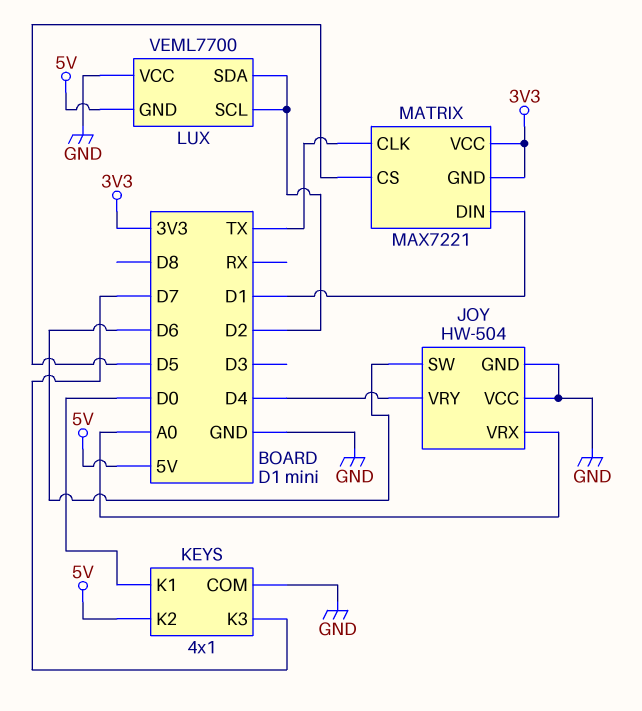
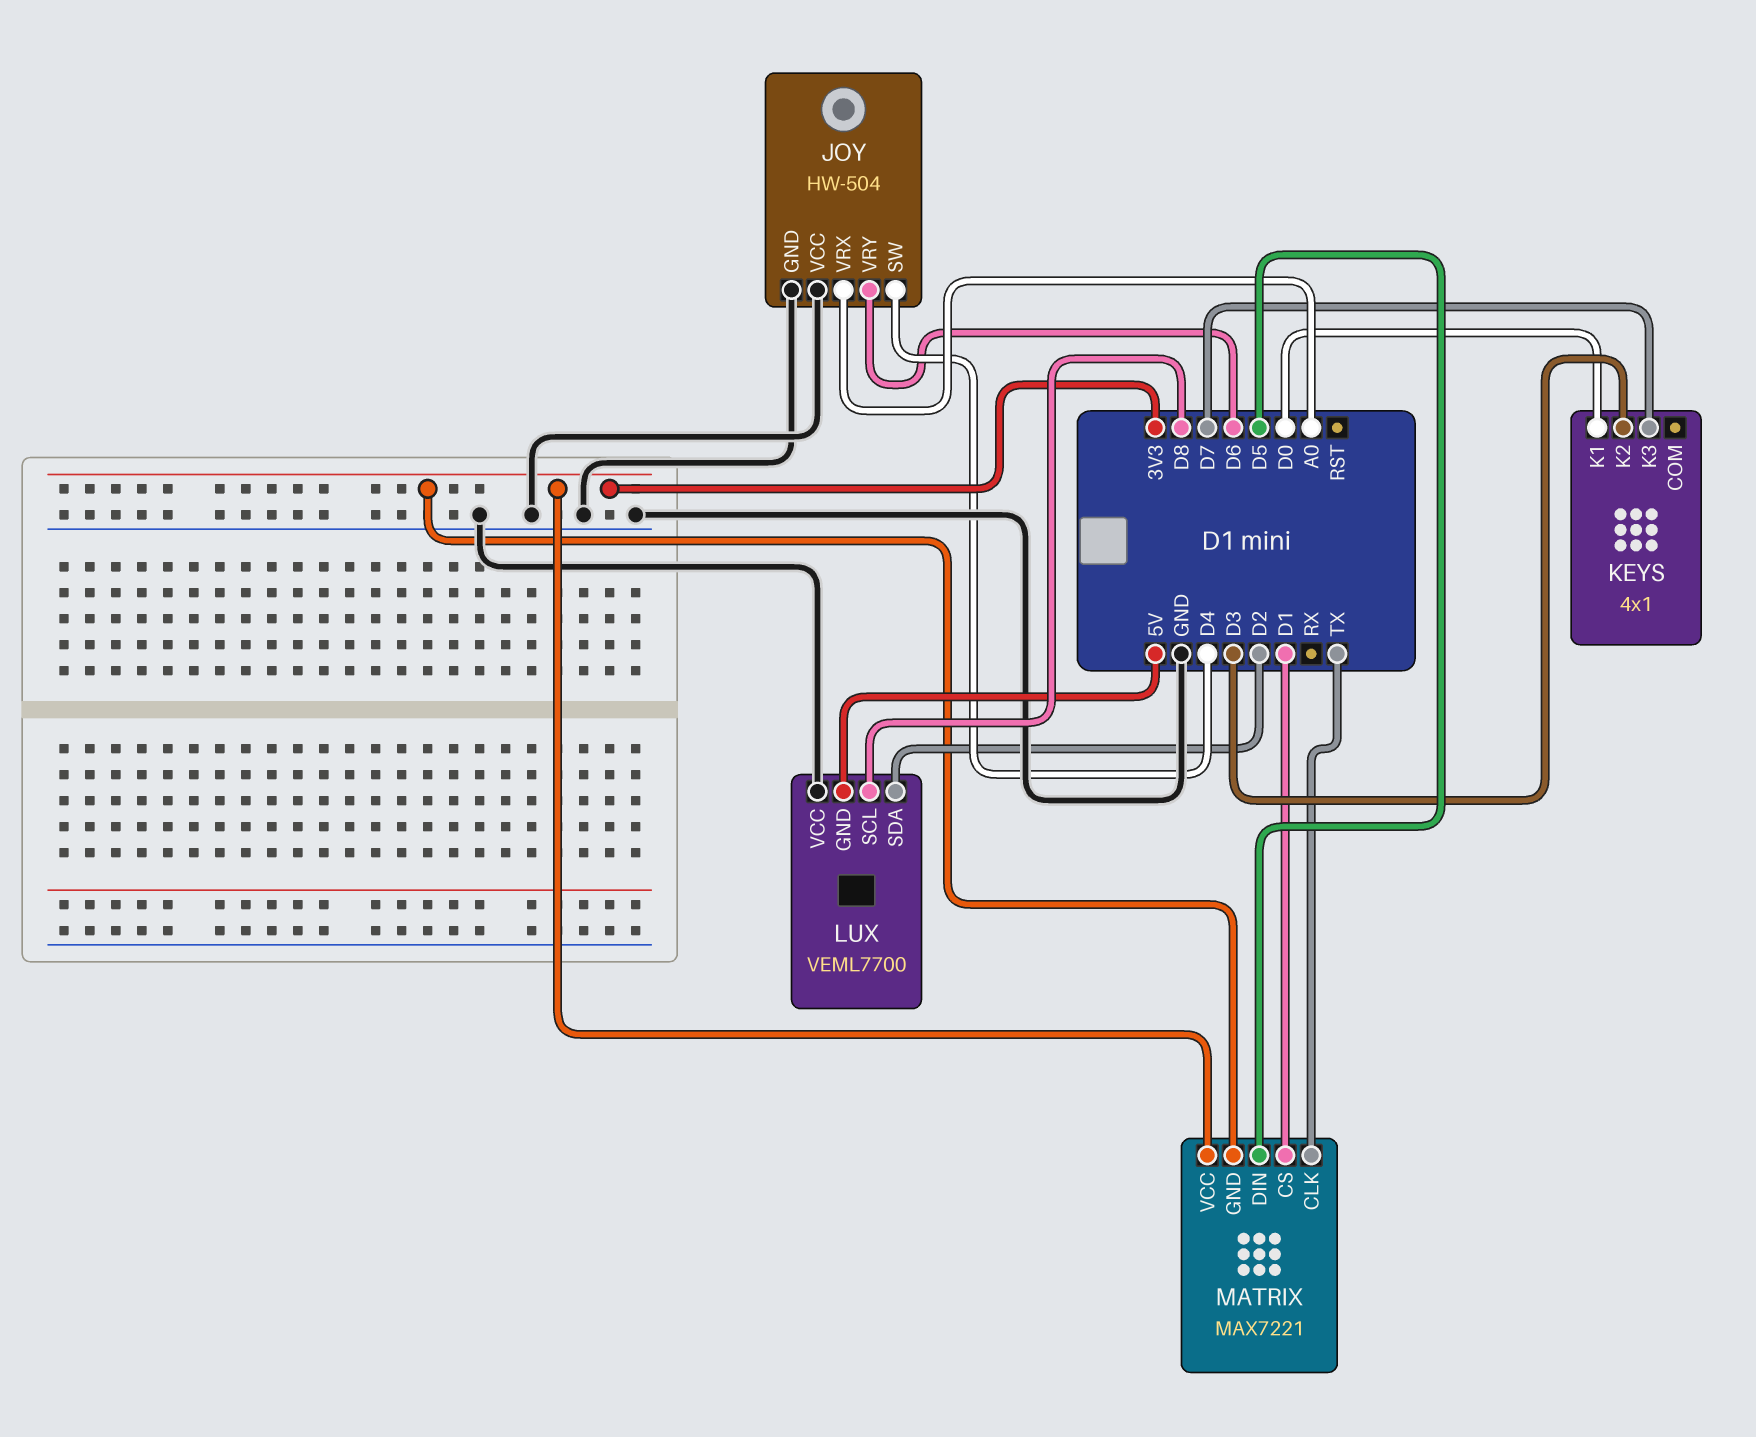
JOY pin SW: D6 -> D4
JOY pin VRY: D4 -> D6
KEYS pin COM: GND -> none
KEYS pin K2: 5V -> D3
LUX pin SCL: D2 -> D8
MATRIX pin CS: D5 -> D1
MATRIX pin DIN: D1 -> D5

